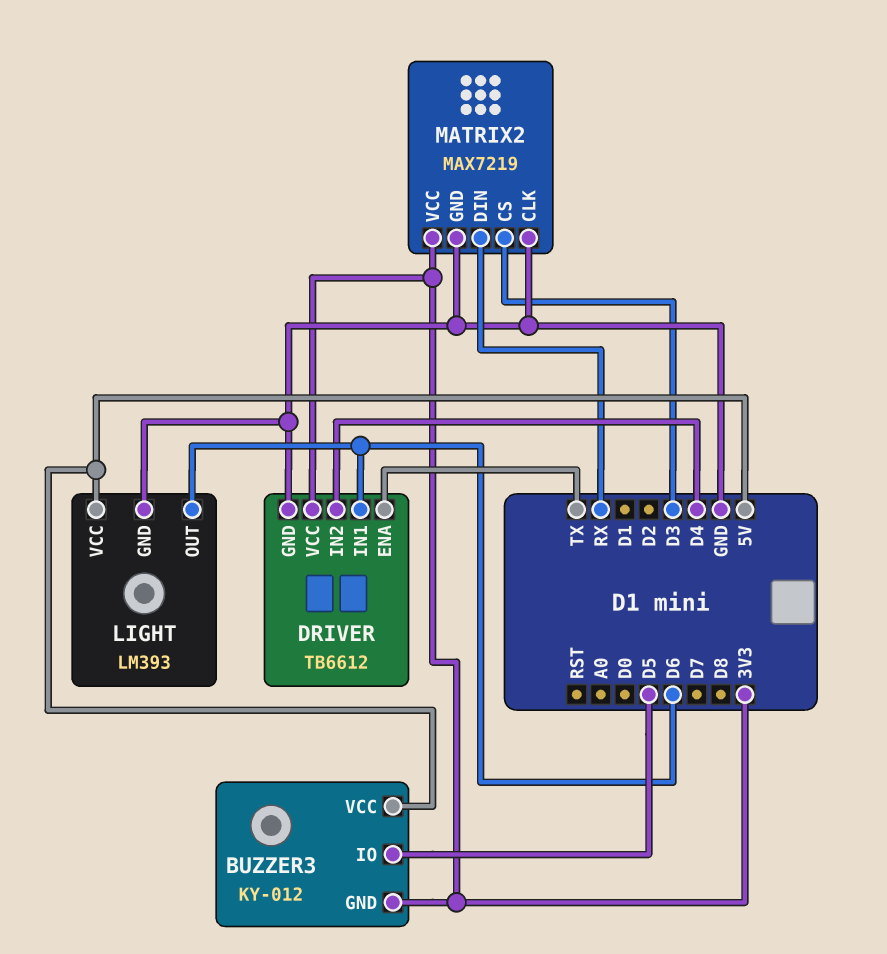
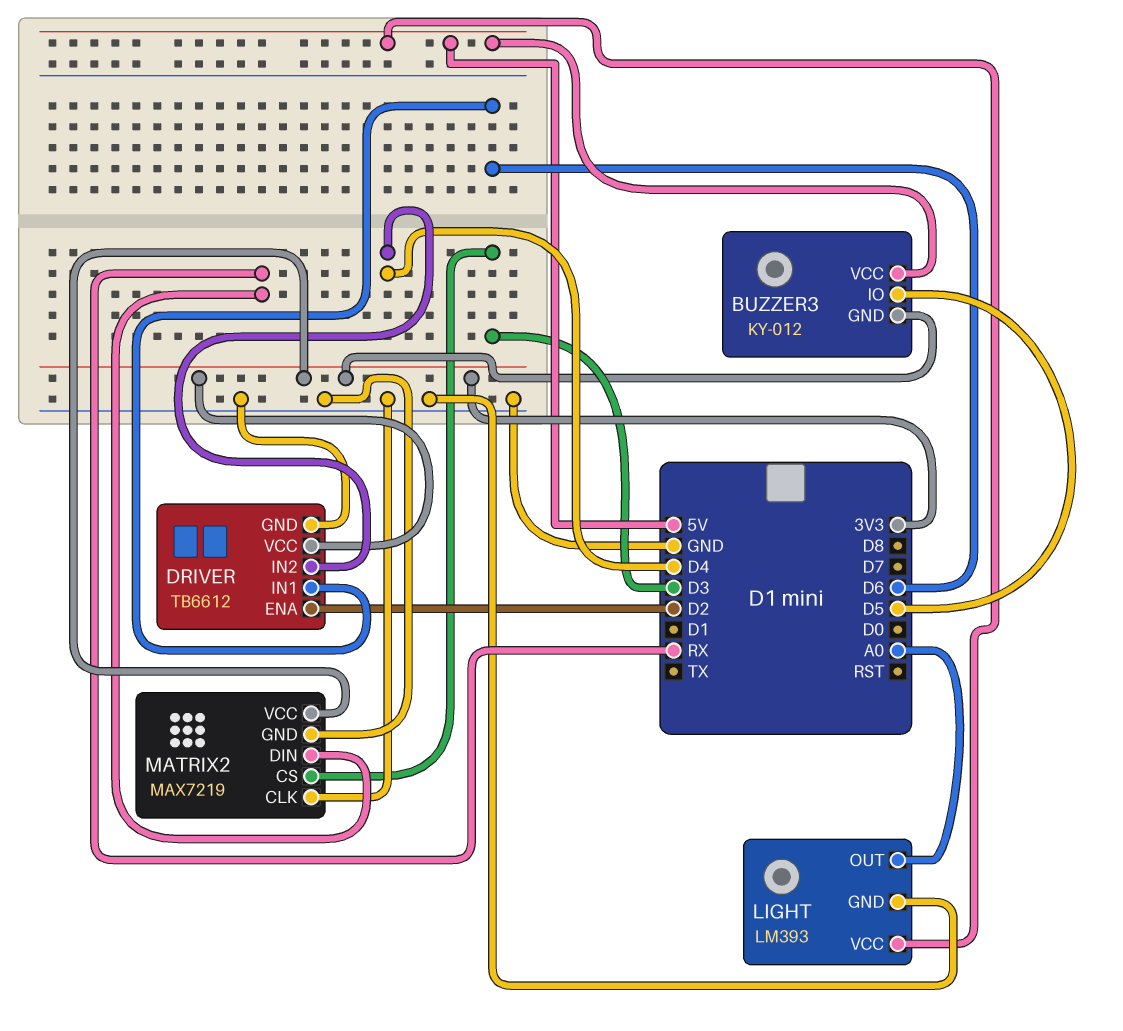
DRIVER pin ENA: TX -> D2
LIGHT pin OUT: D6 -> A0

